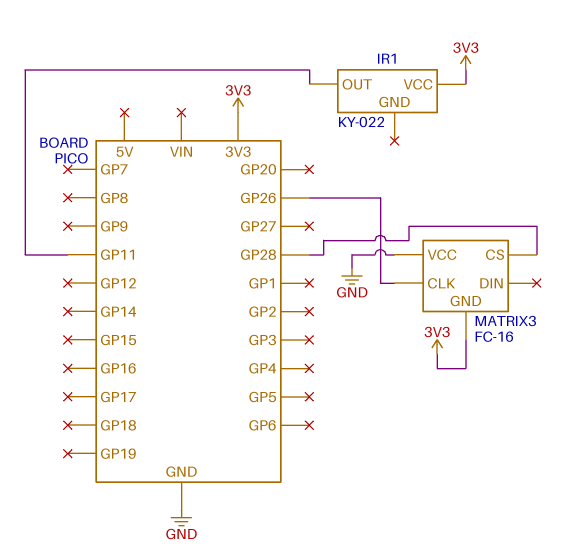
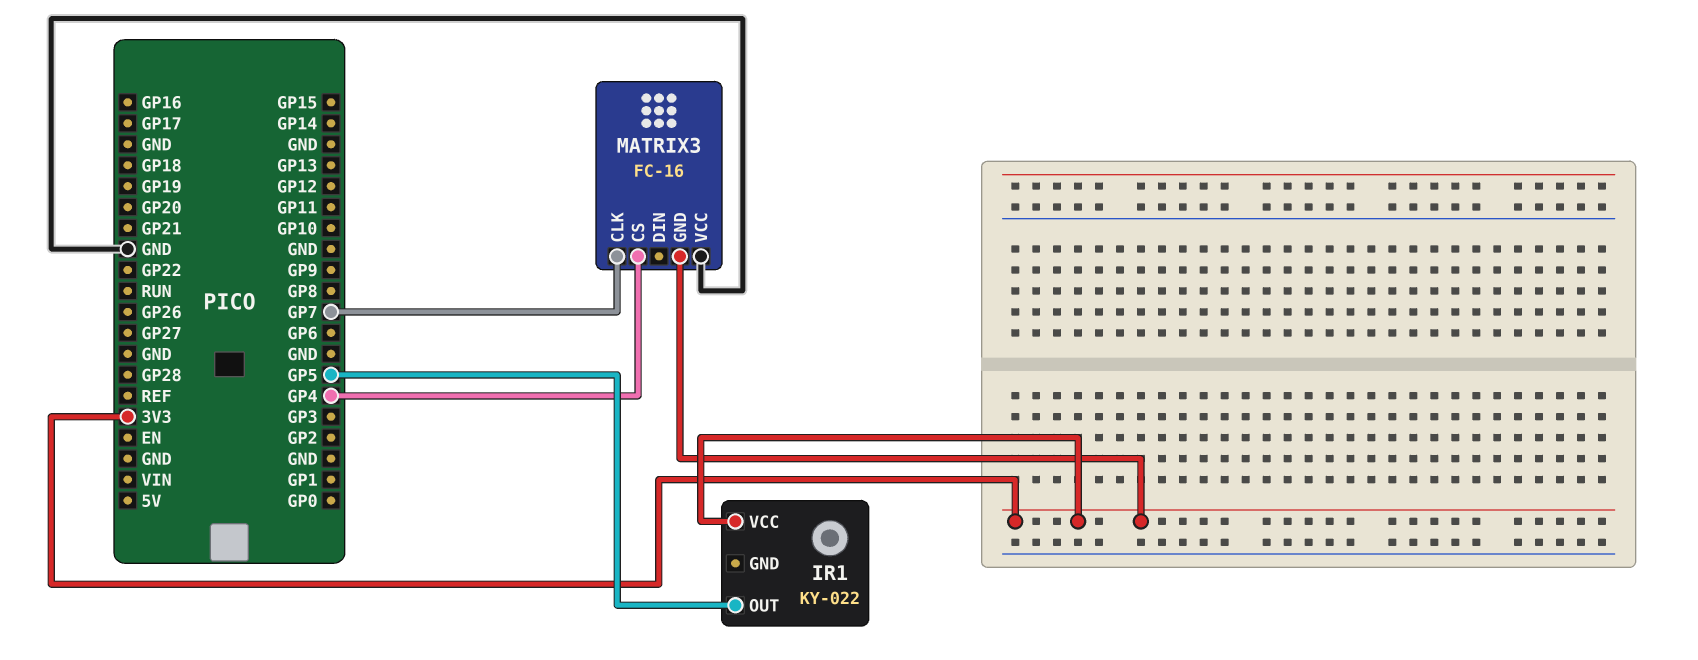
IR1 pin OUT: GP11 -> GP5
MATRIX3 pin CLK: GP26 -> GP7
MATRIX3 pin CS: GP28 -> GP4

